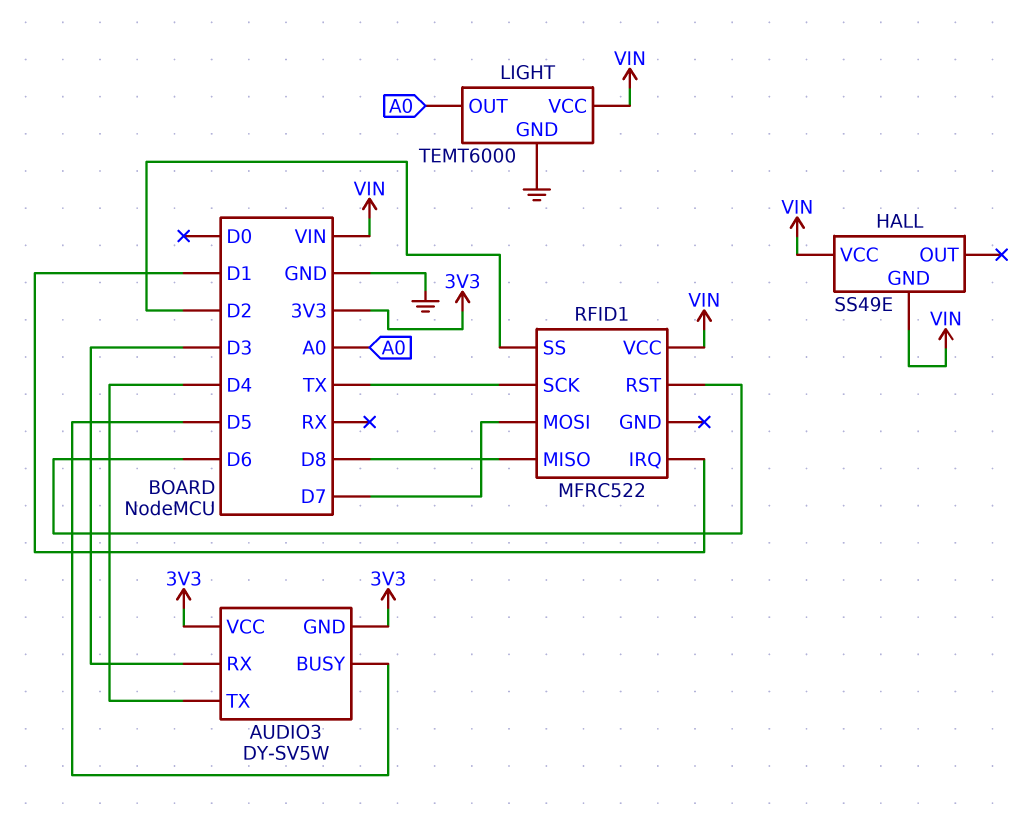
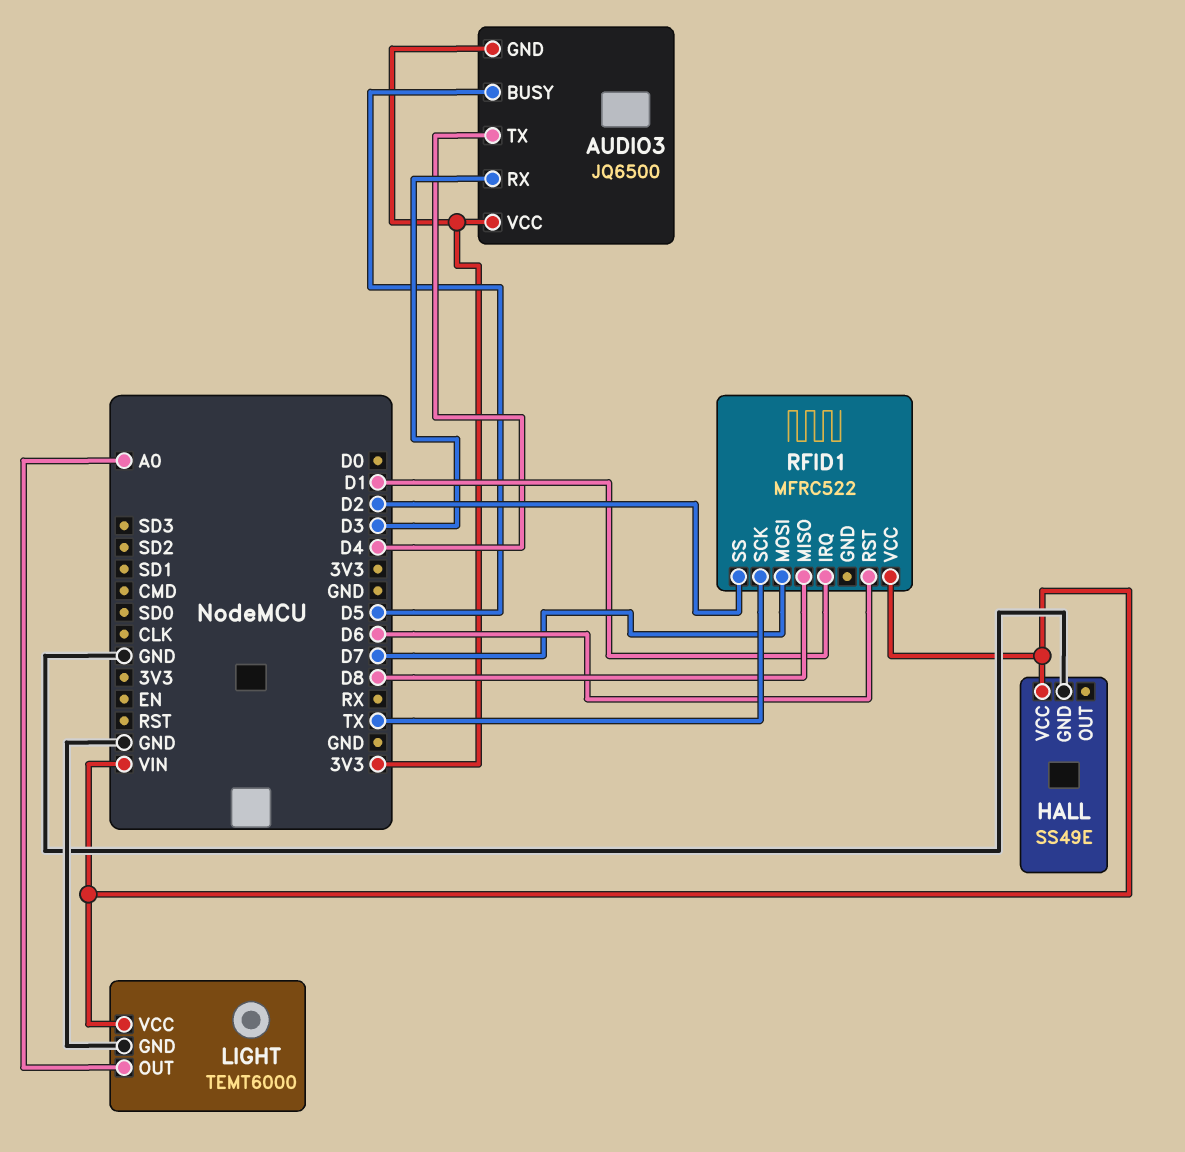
AUDIO3: DY-SV5W -> JQ6500
HALL pin GND: VIN -> GND

